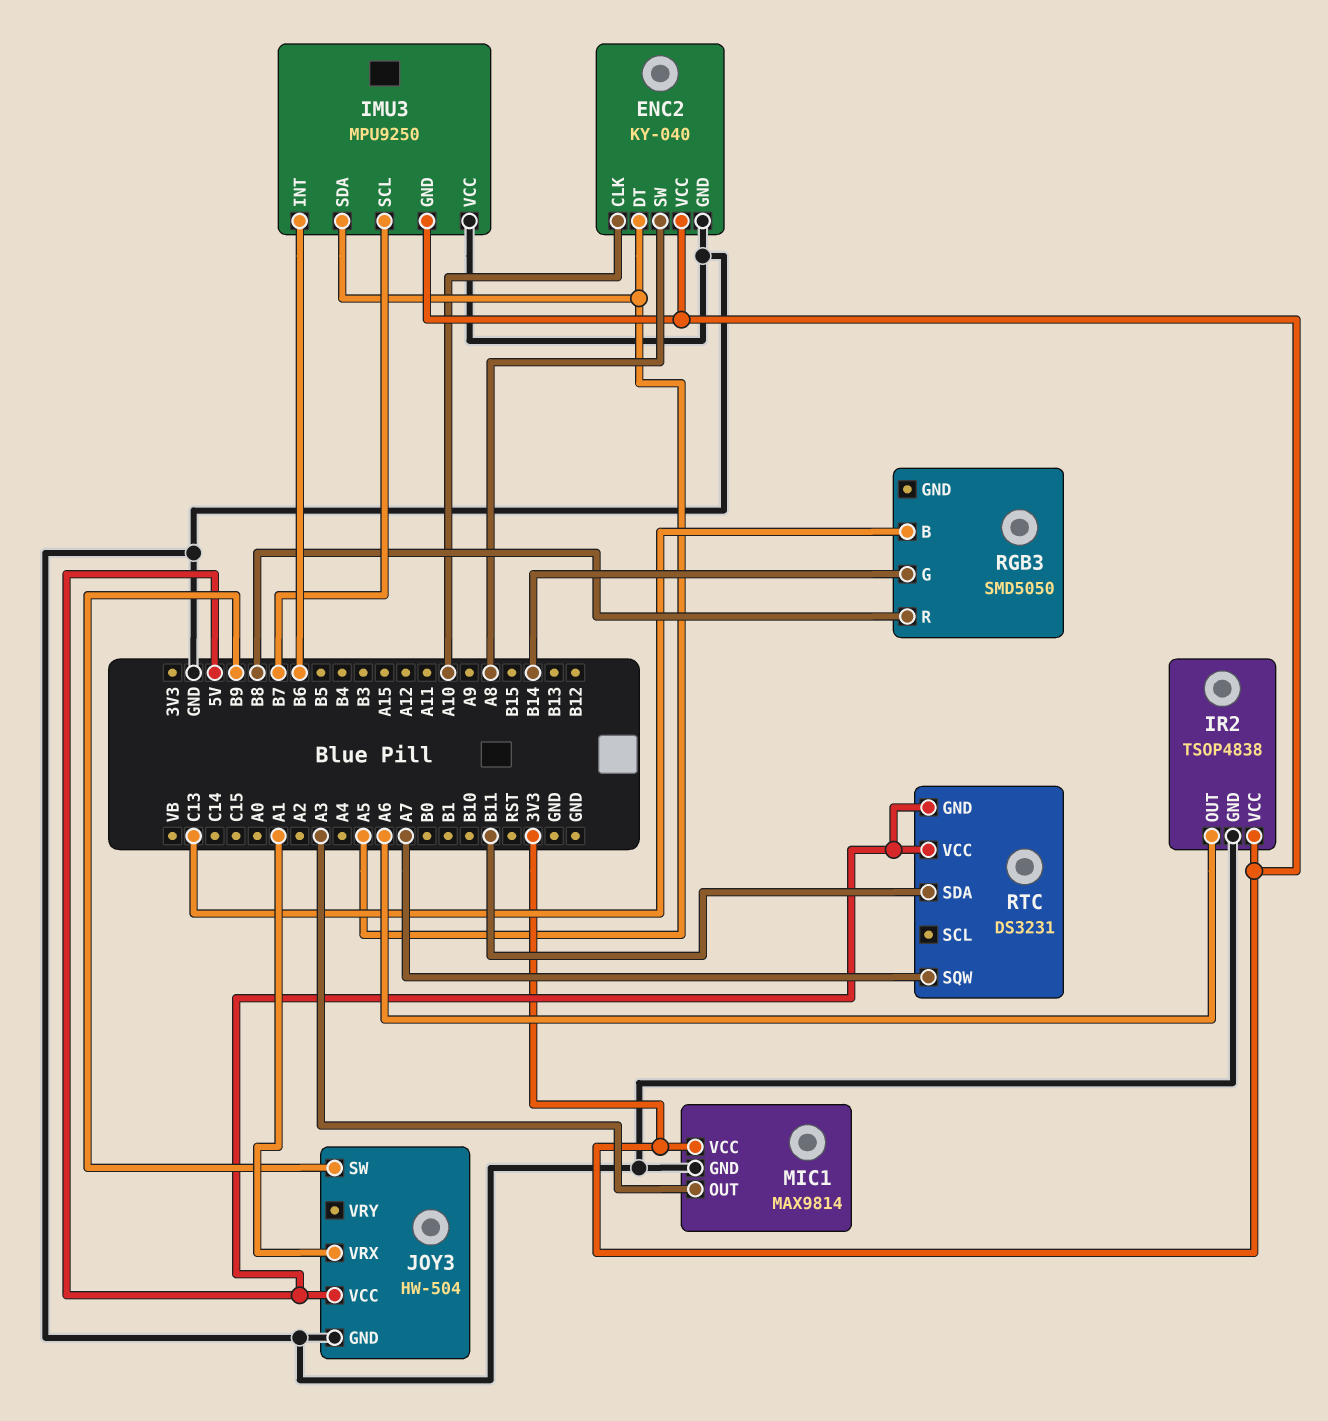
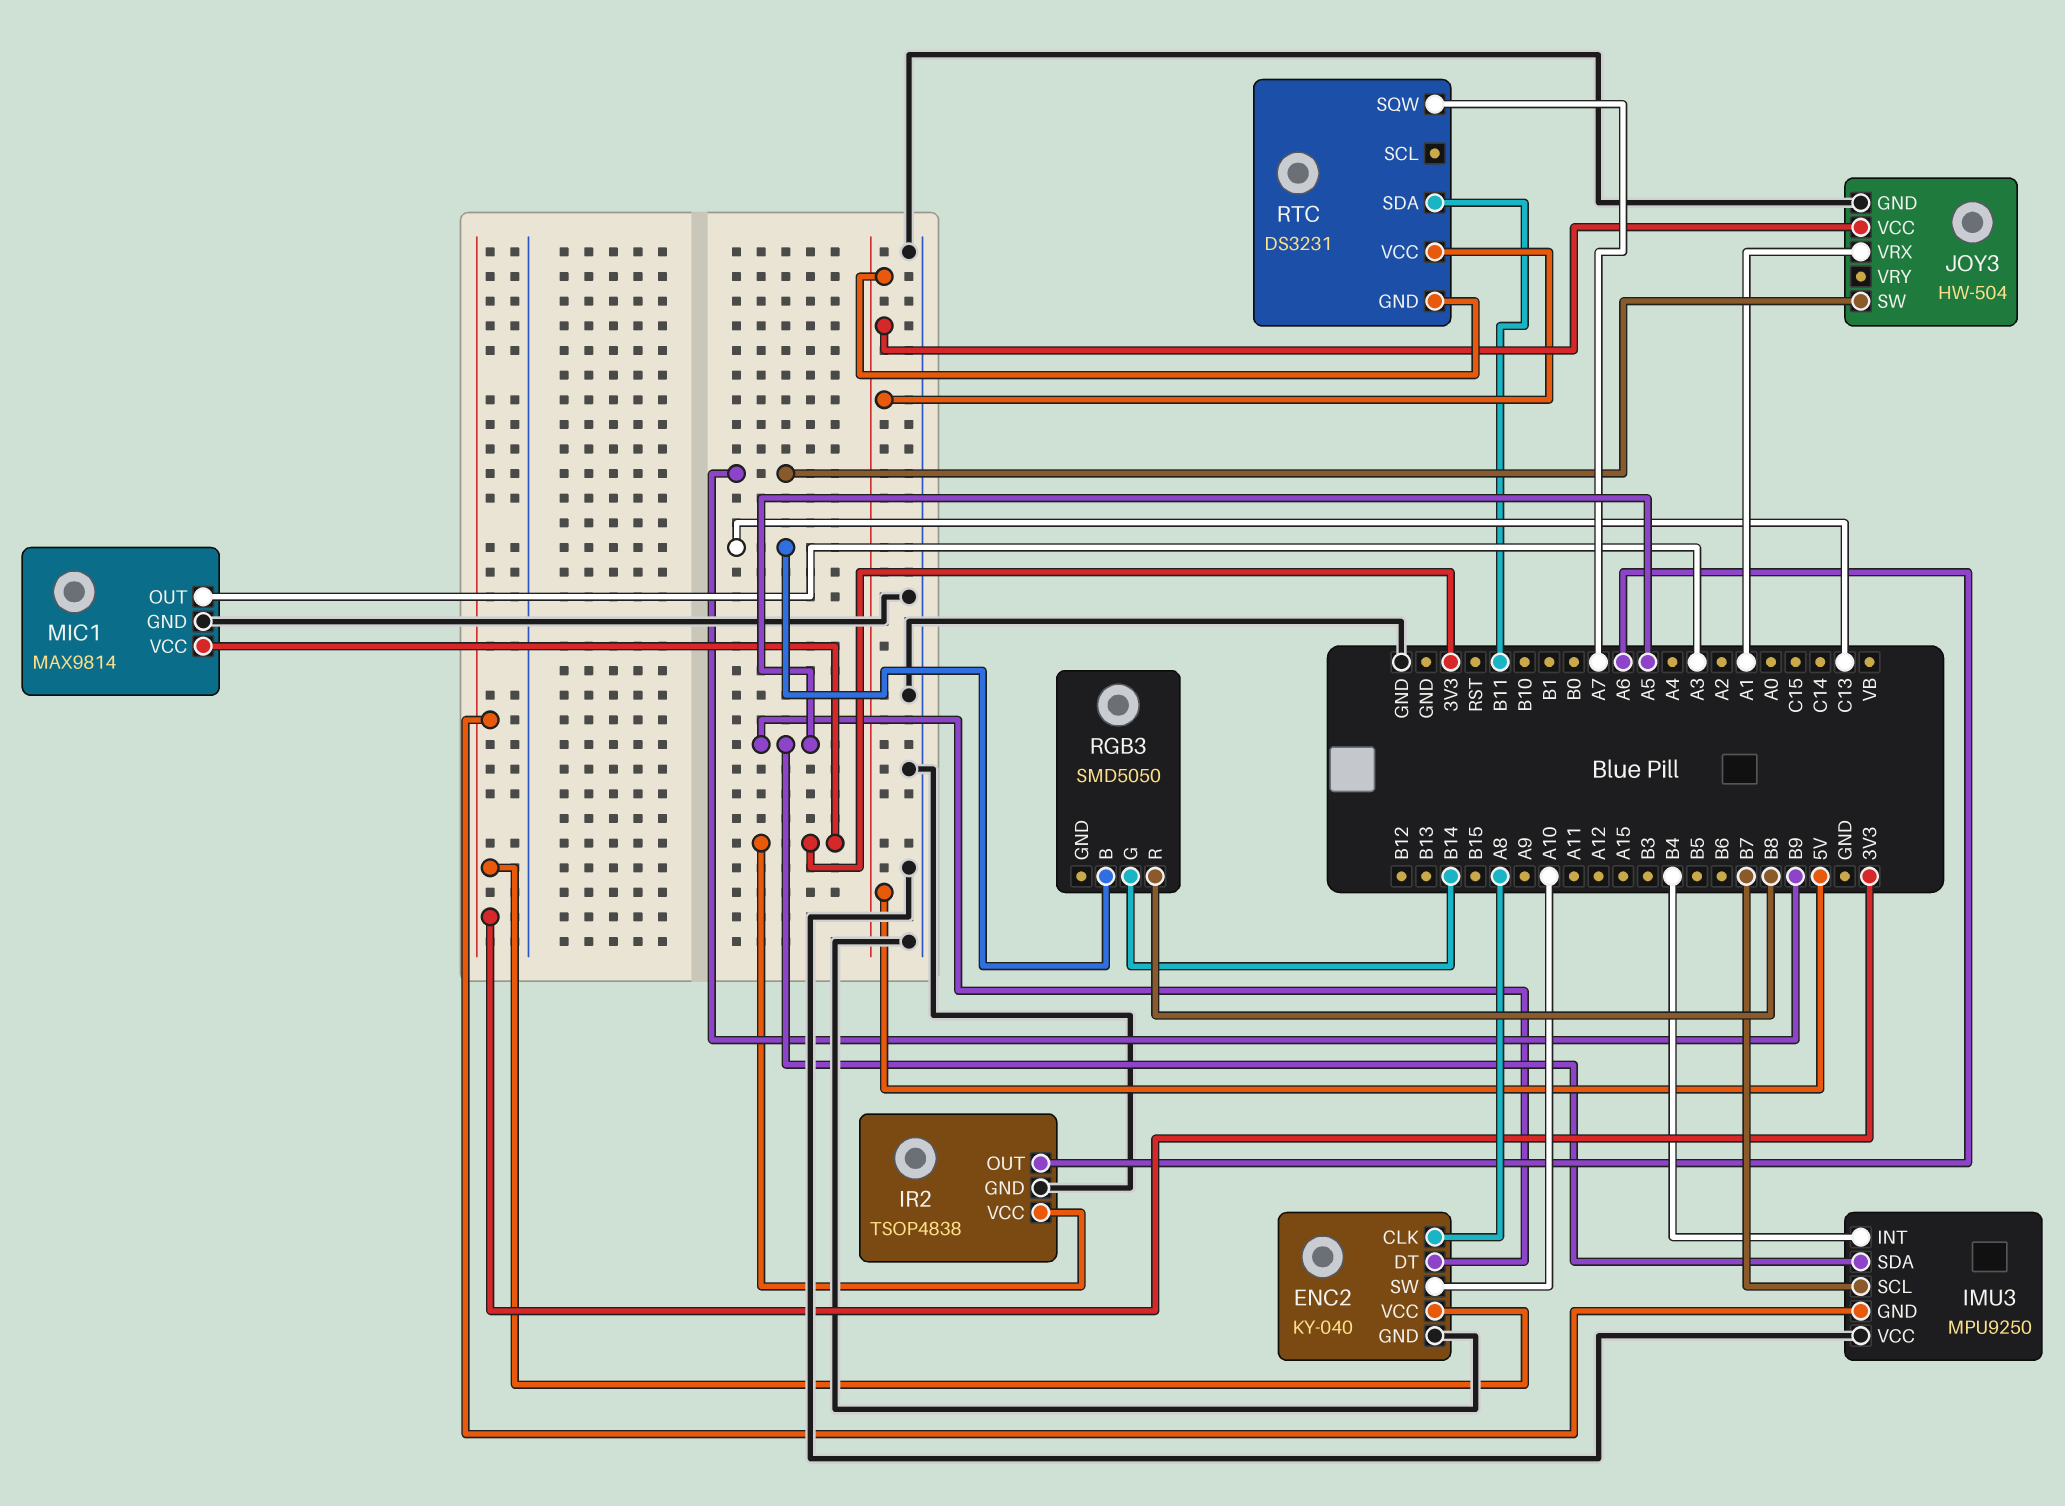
ENC2 pin CLK: A10 -> A8
ENC2 pin SW: A8 -> A10
IMU3 pin INT: B6 -> B4

